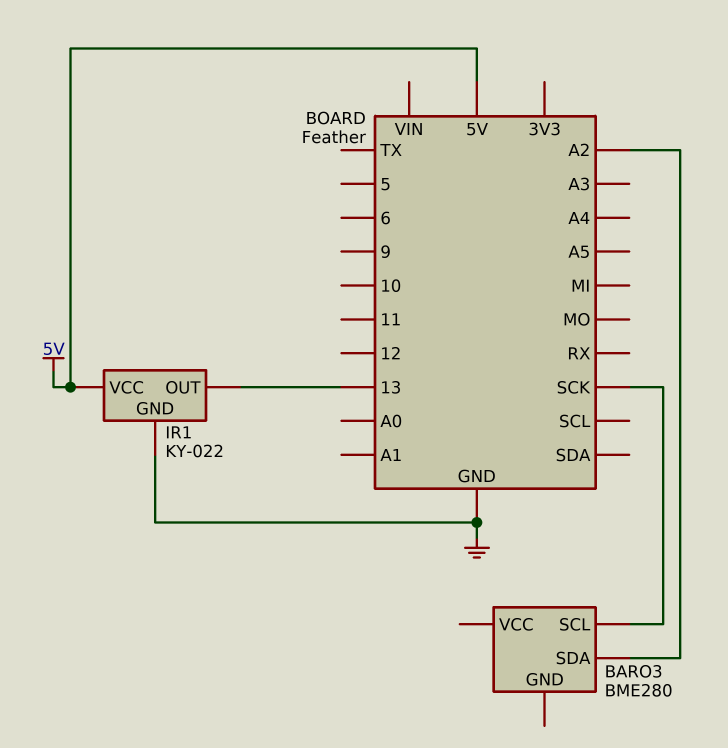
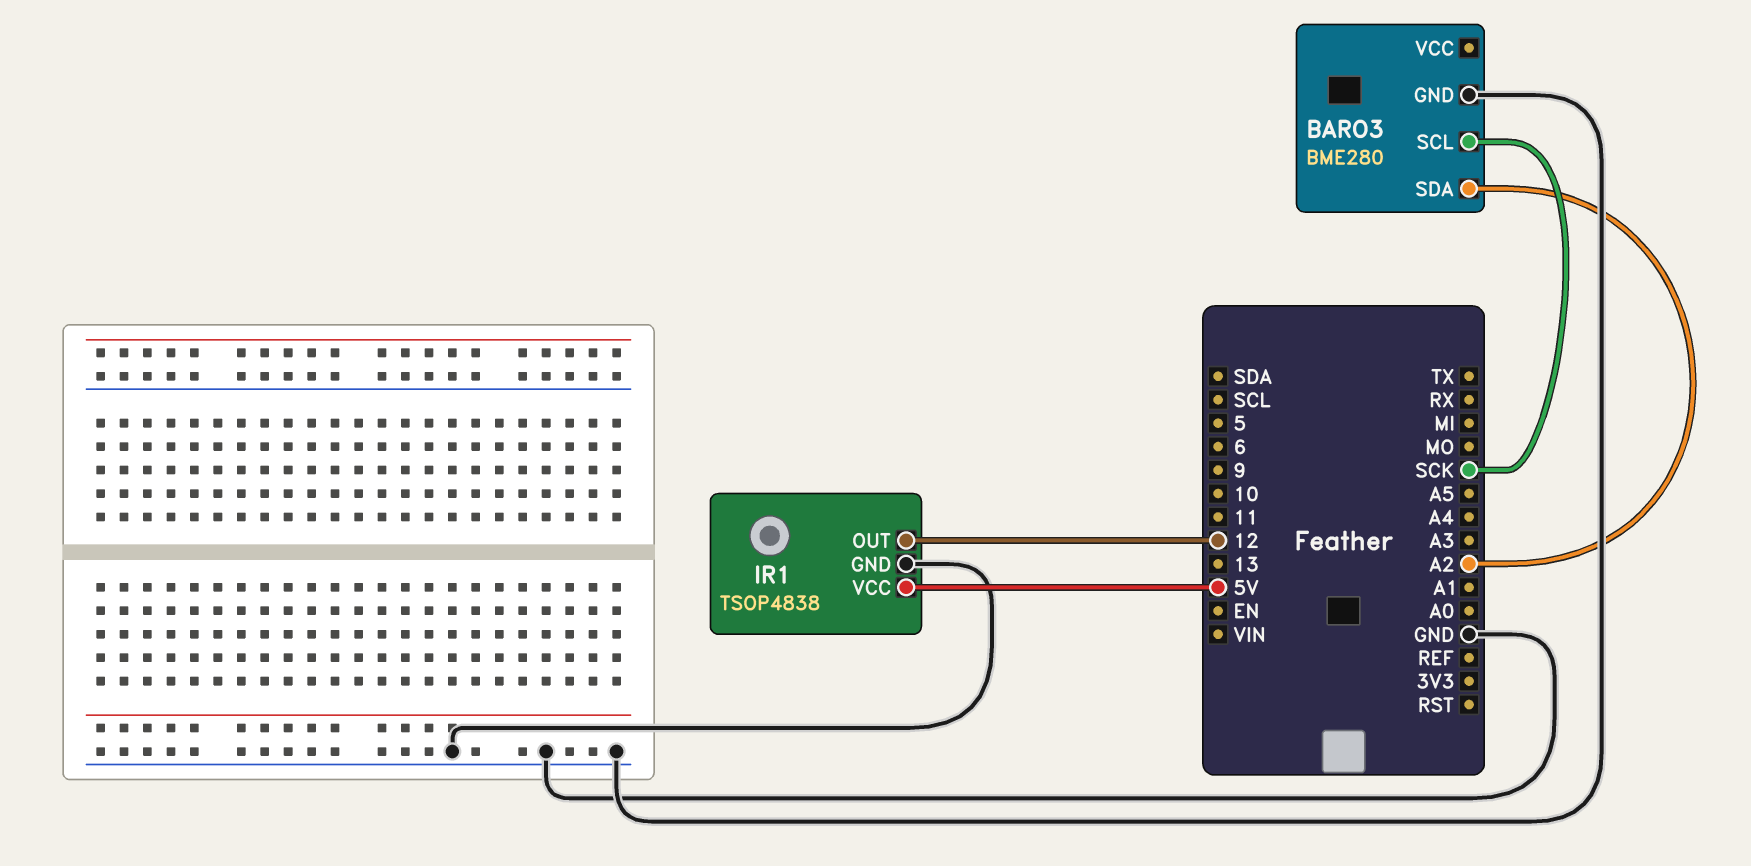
BARO3 pin GND: none -> GND
IR1: KY-022 -> TSOP4838
IR1 pin OUT: 13 -> 12

